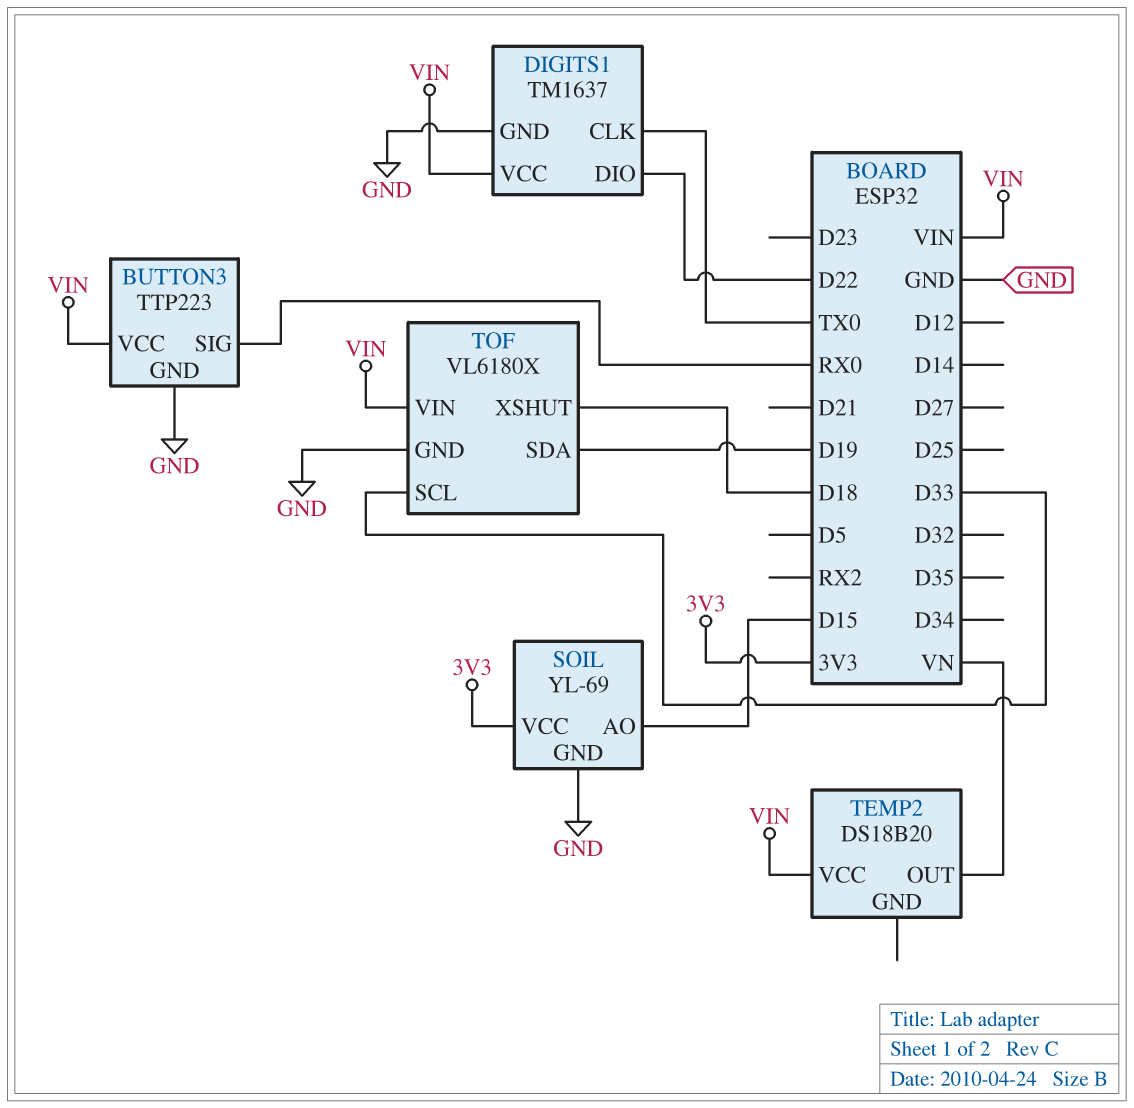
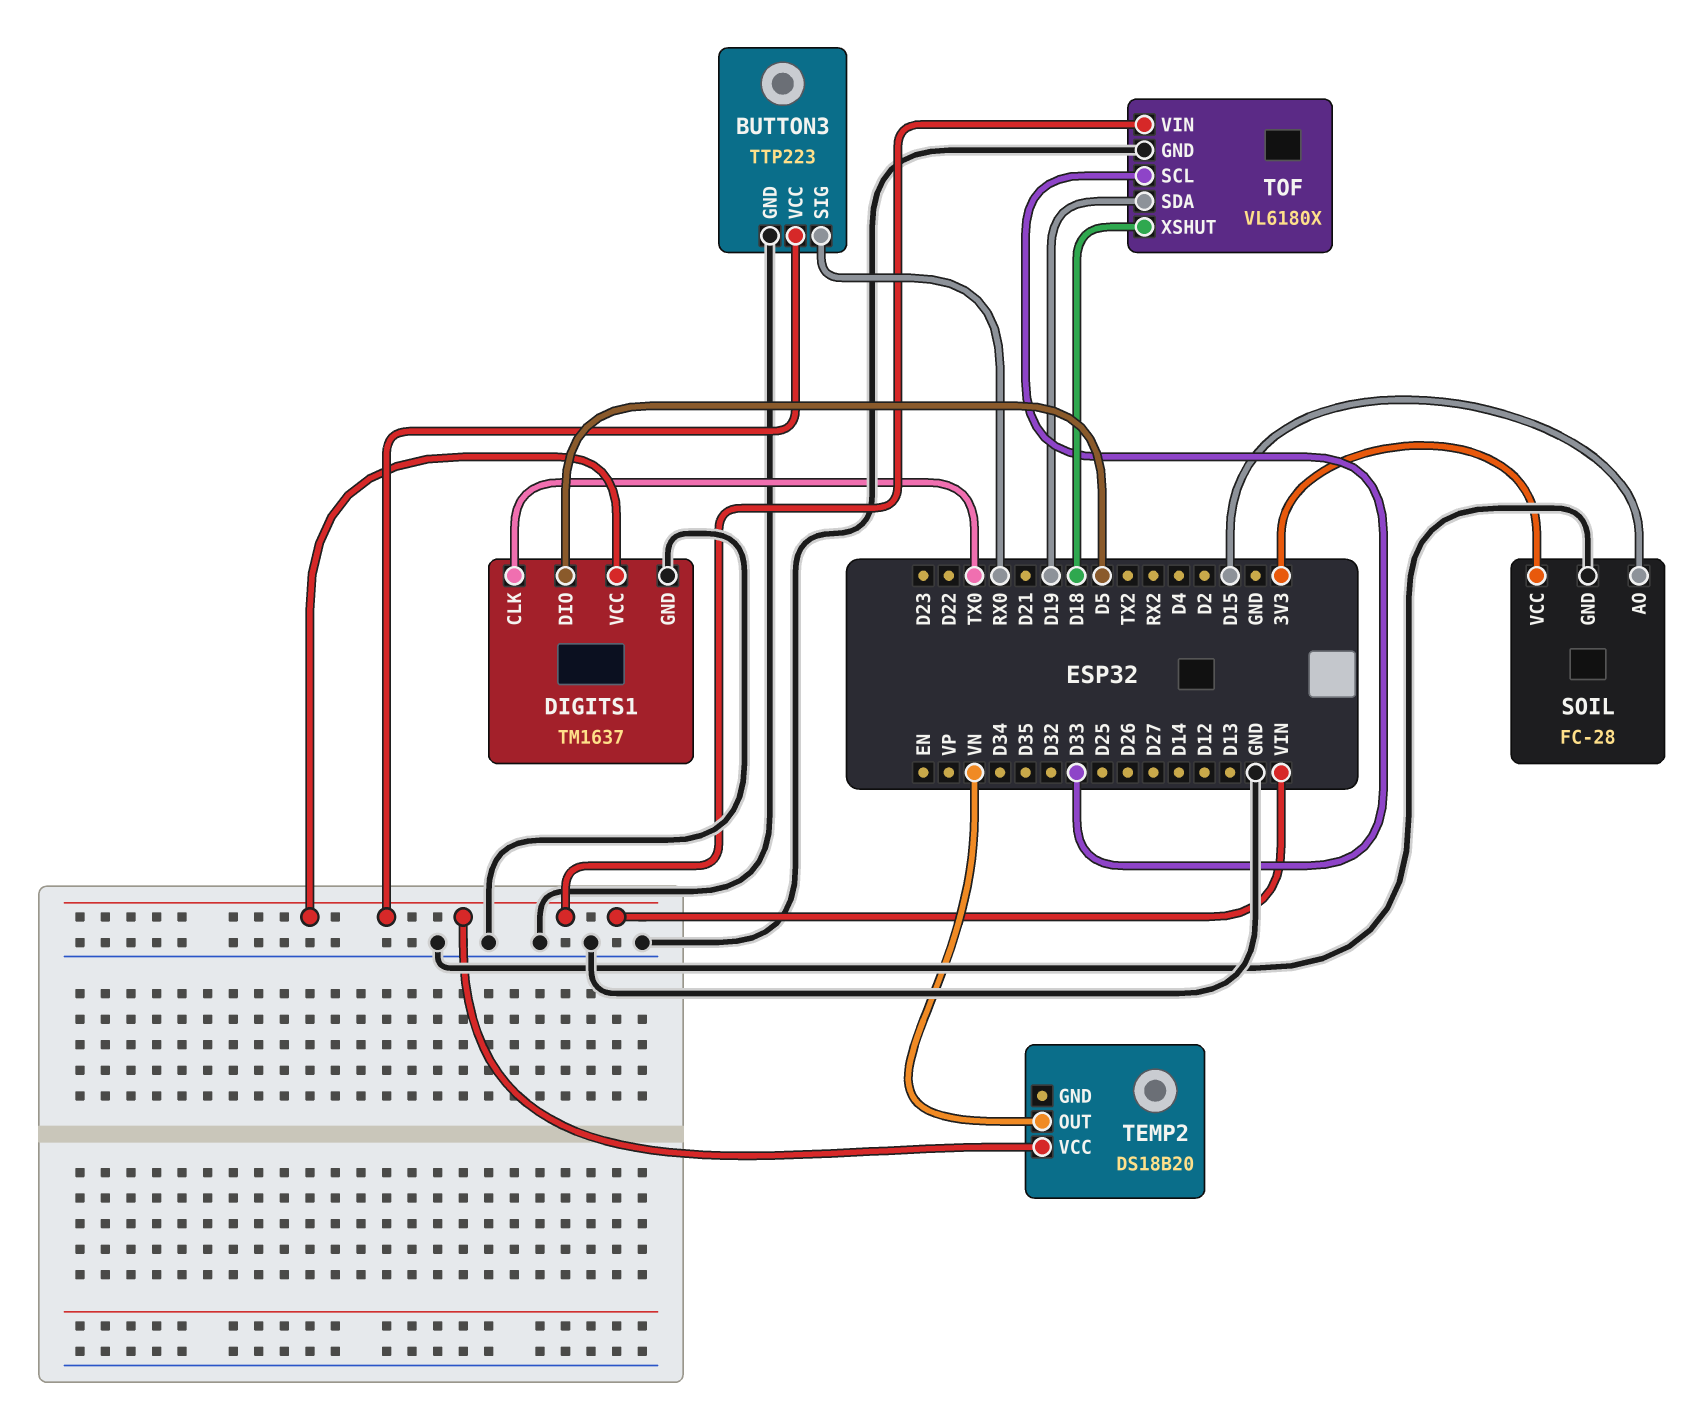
DIGITS1 pin DIO: D22 -> D5
SOIL: YL-69 -> FC-28

